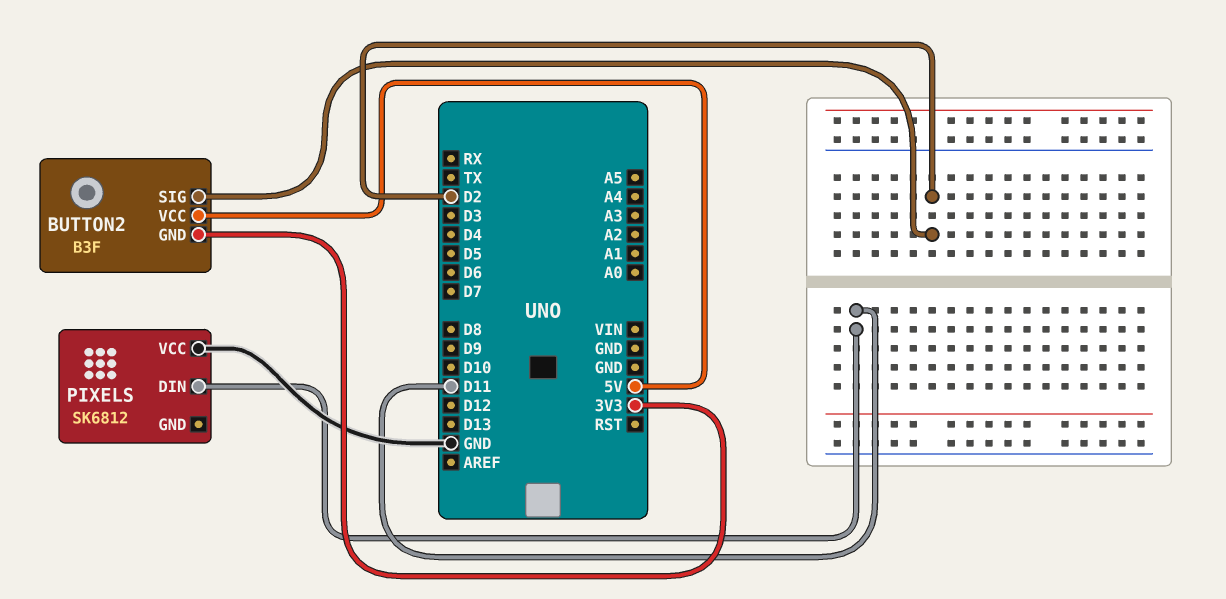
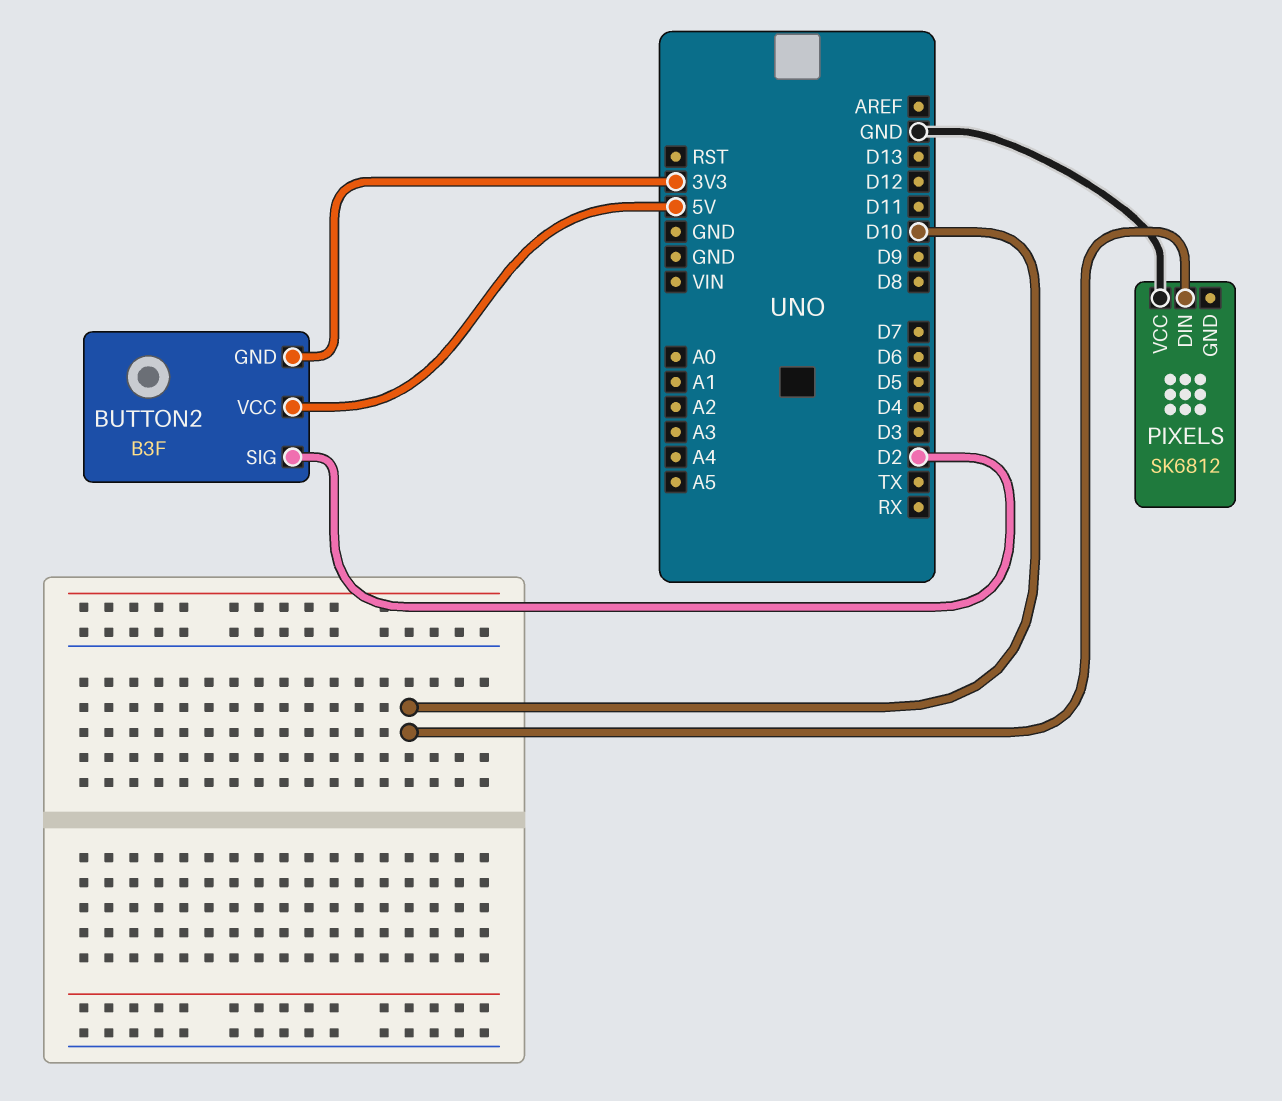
PIXELS pin DIN: D11 -> D10

